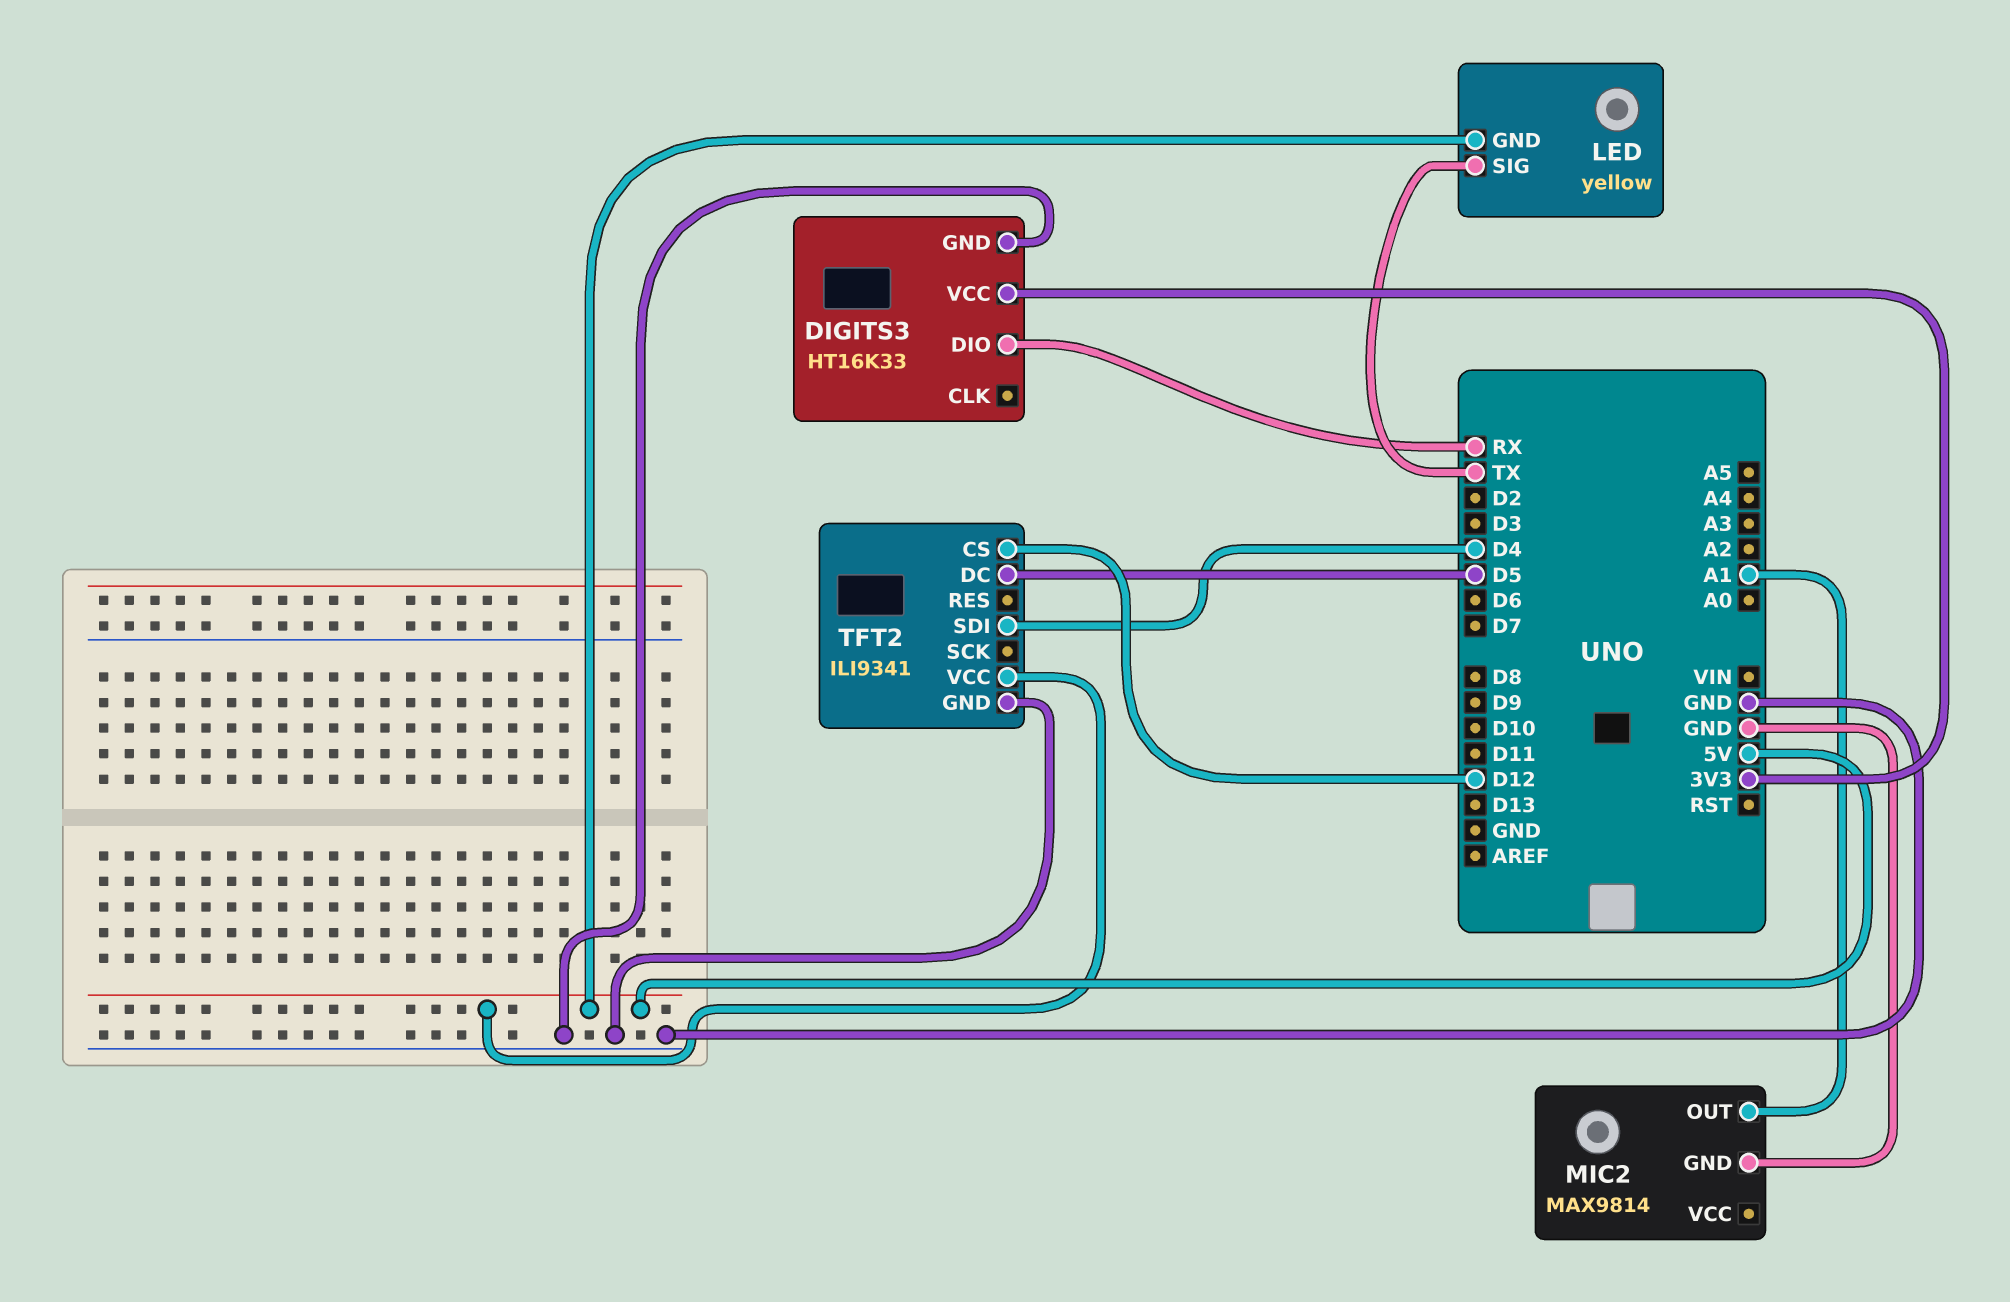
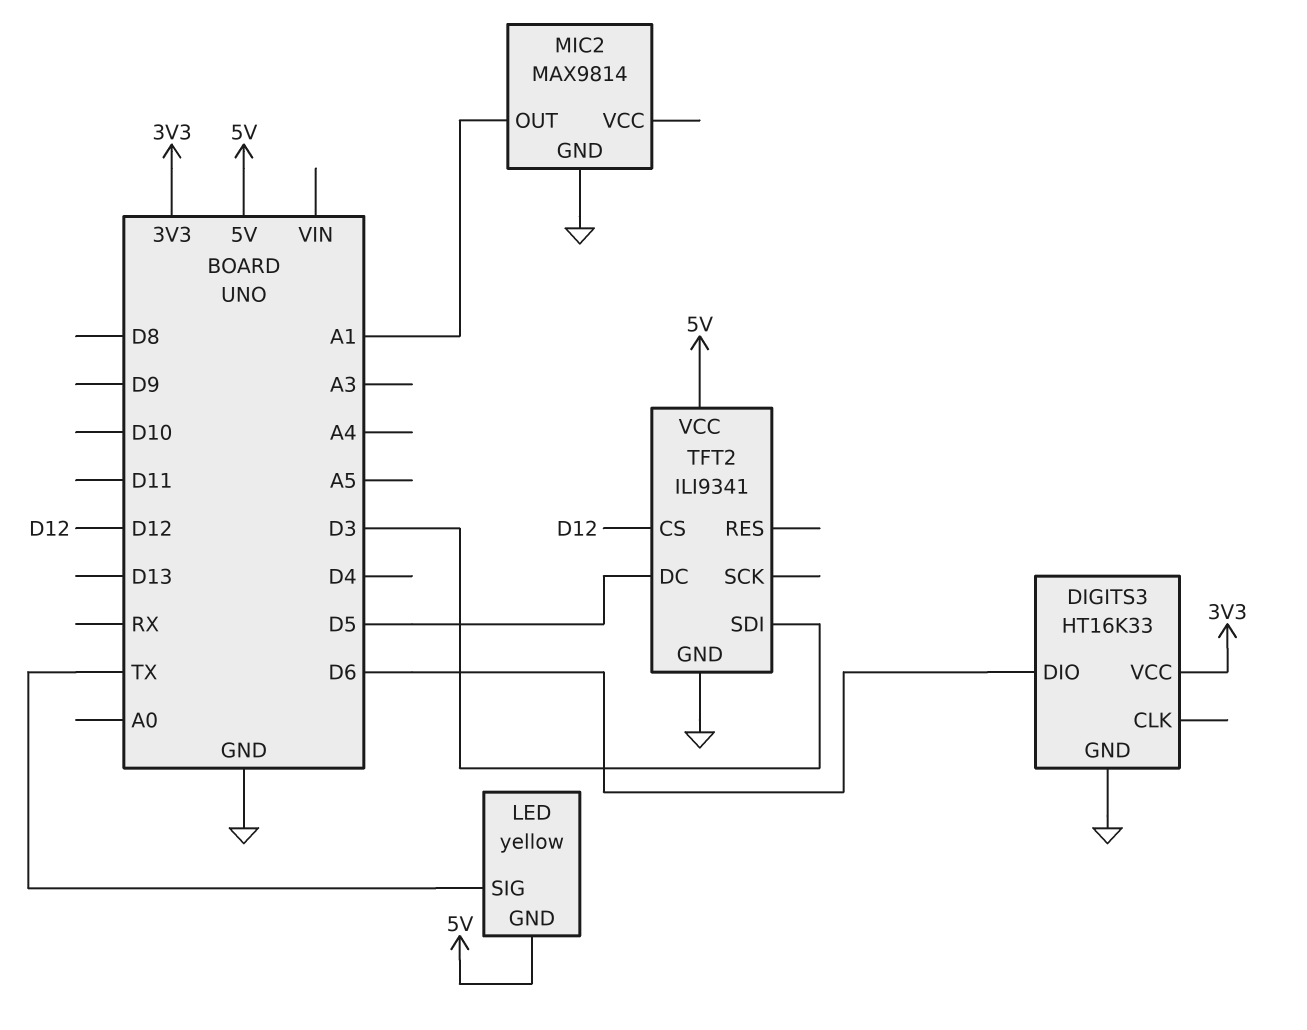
DIGITS3 pin DIO: RX -> D6
TFT2 pin SDI: D4 -> D3

